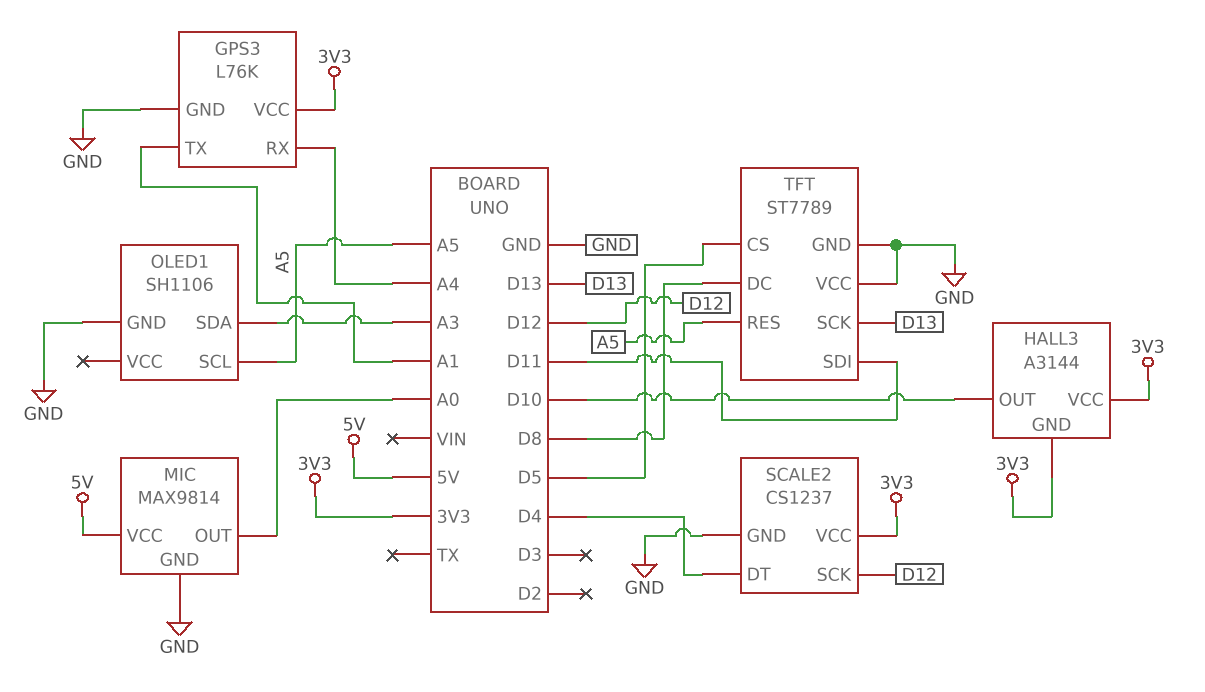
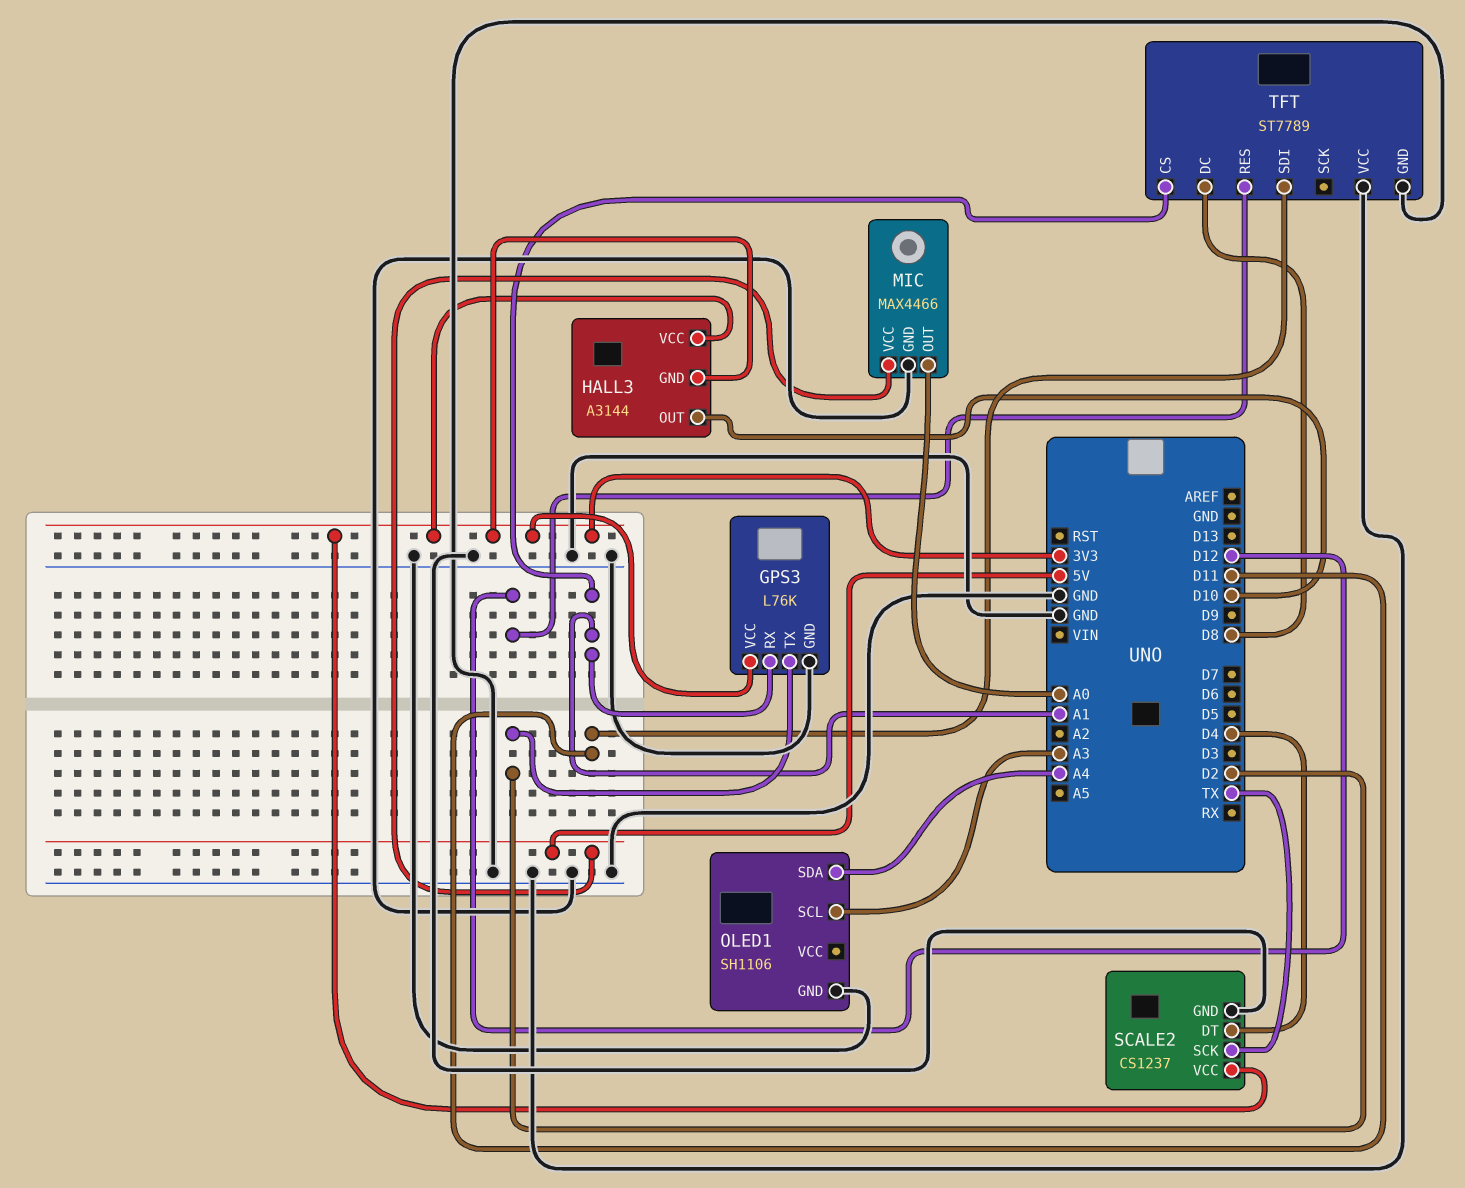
GPS3 pin RX: A4 -> A1
GPS3 pin TX: A1 -> D2
MIC: MAX9814 -> MAX4466
OLED1 pin SCL: A5 -> A3
OLED1 pin SDA: A3 -> A4
SCALE2 pin SCK: D12 -> TX
TFT pin CS: D5 -> A1
TFT pin RES: A5 -> D12
TFT pin SCK: D13 -> none

